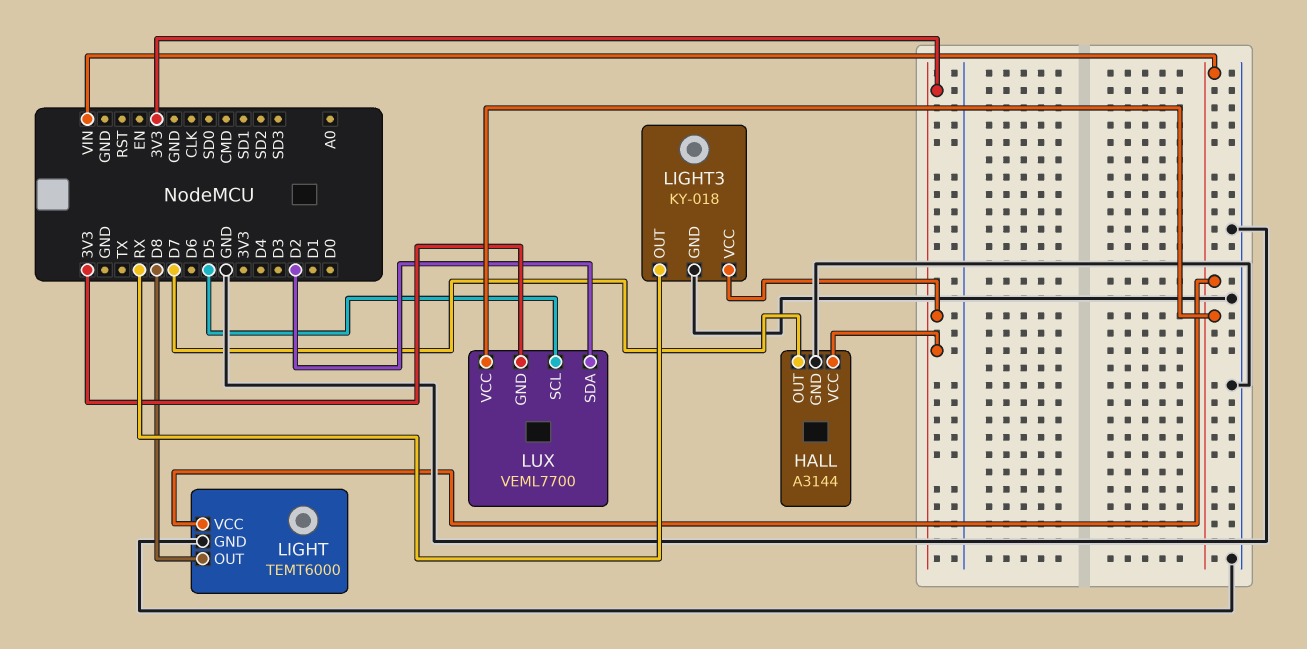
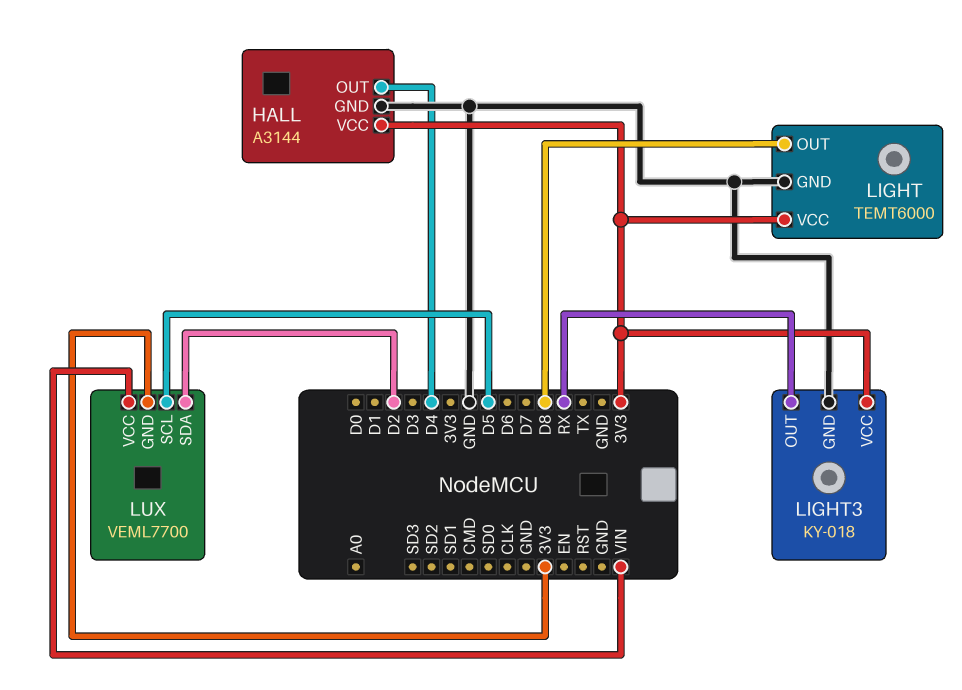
HALL pin OUT: D7 -> D4
LIGHT pin VCC: VIN -> 3V3

